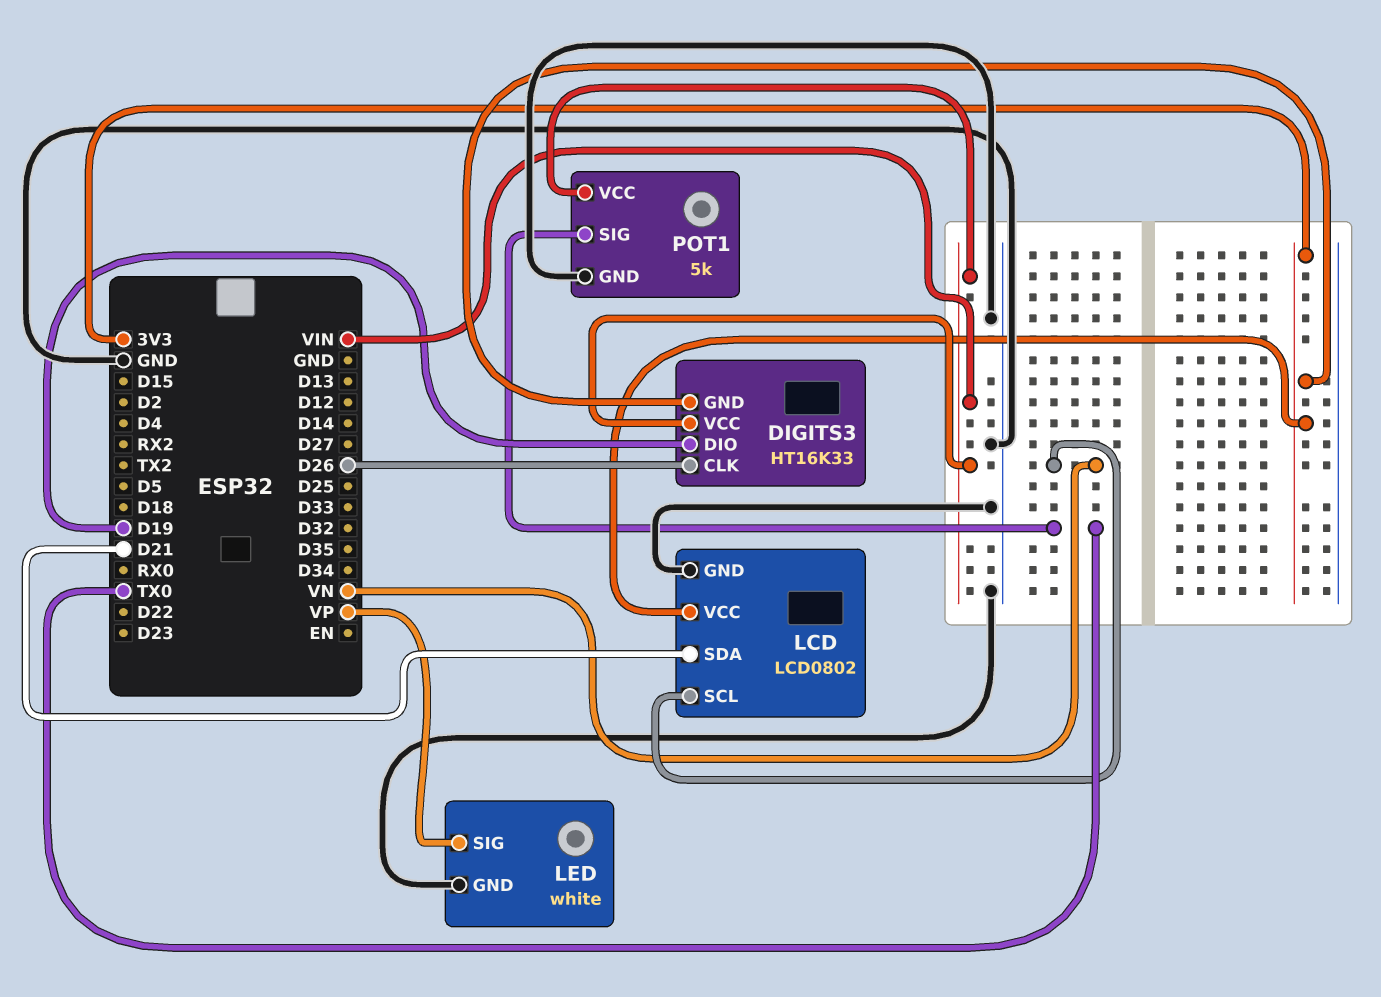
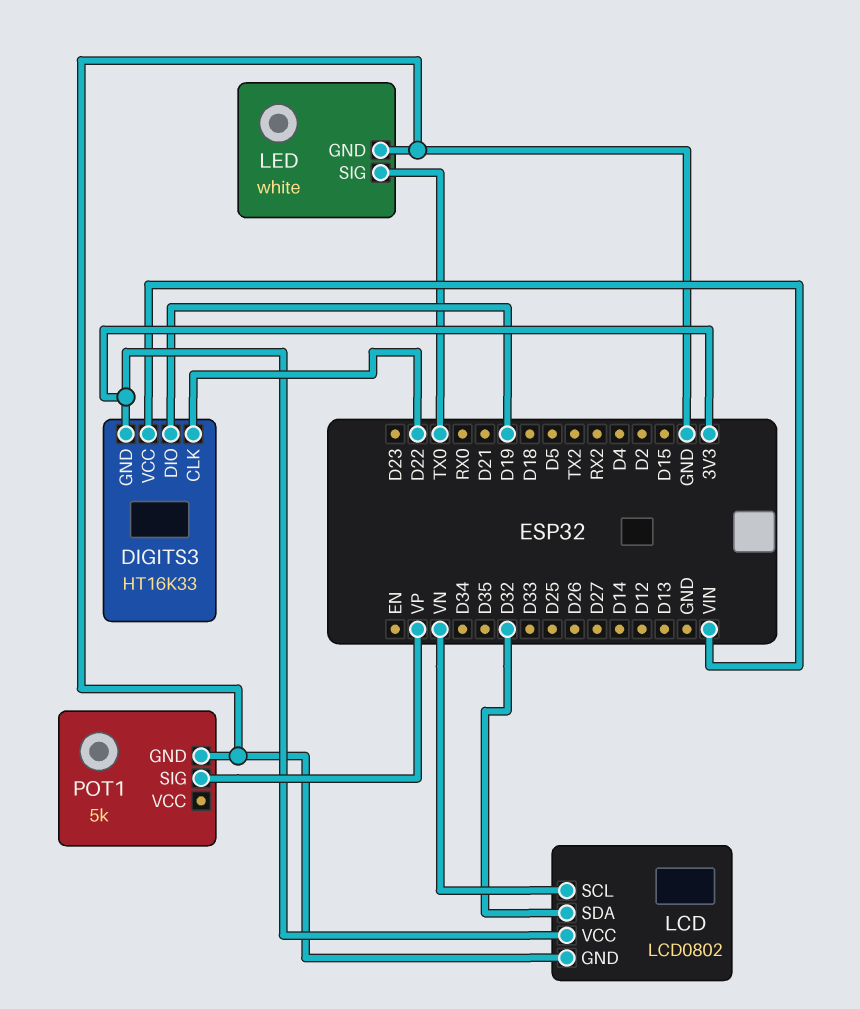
DIGITS3 pin CLK: D26 -> D22
LCD pin SDA: D21 -> D32
LED pin SIG: VP -> TX0
POT1 pin SIG: TX0 -> VP
POT1 pin VCC: VIN -> none

